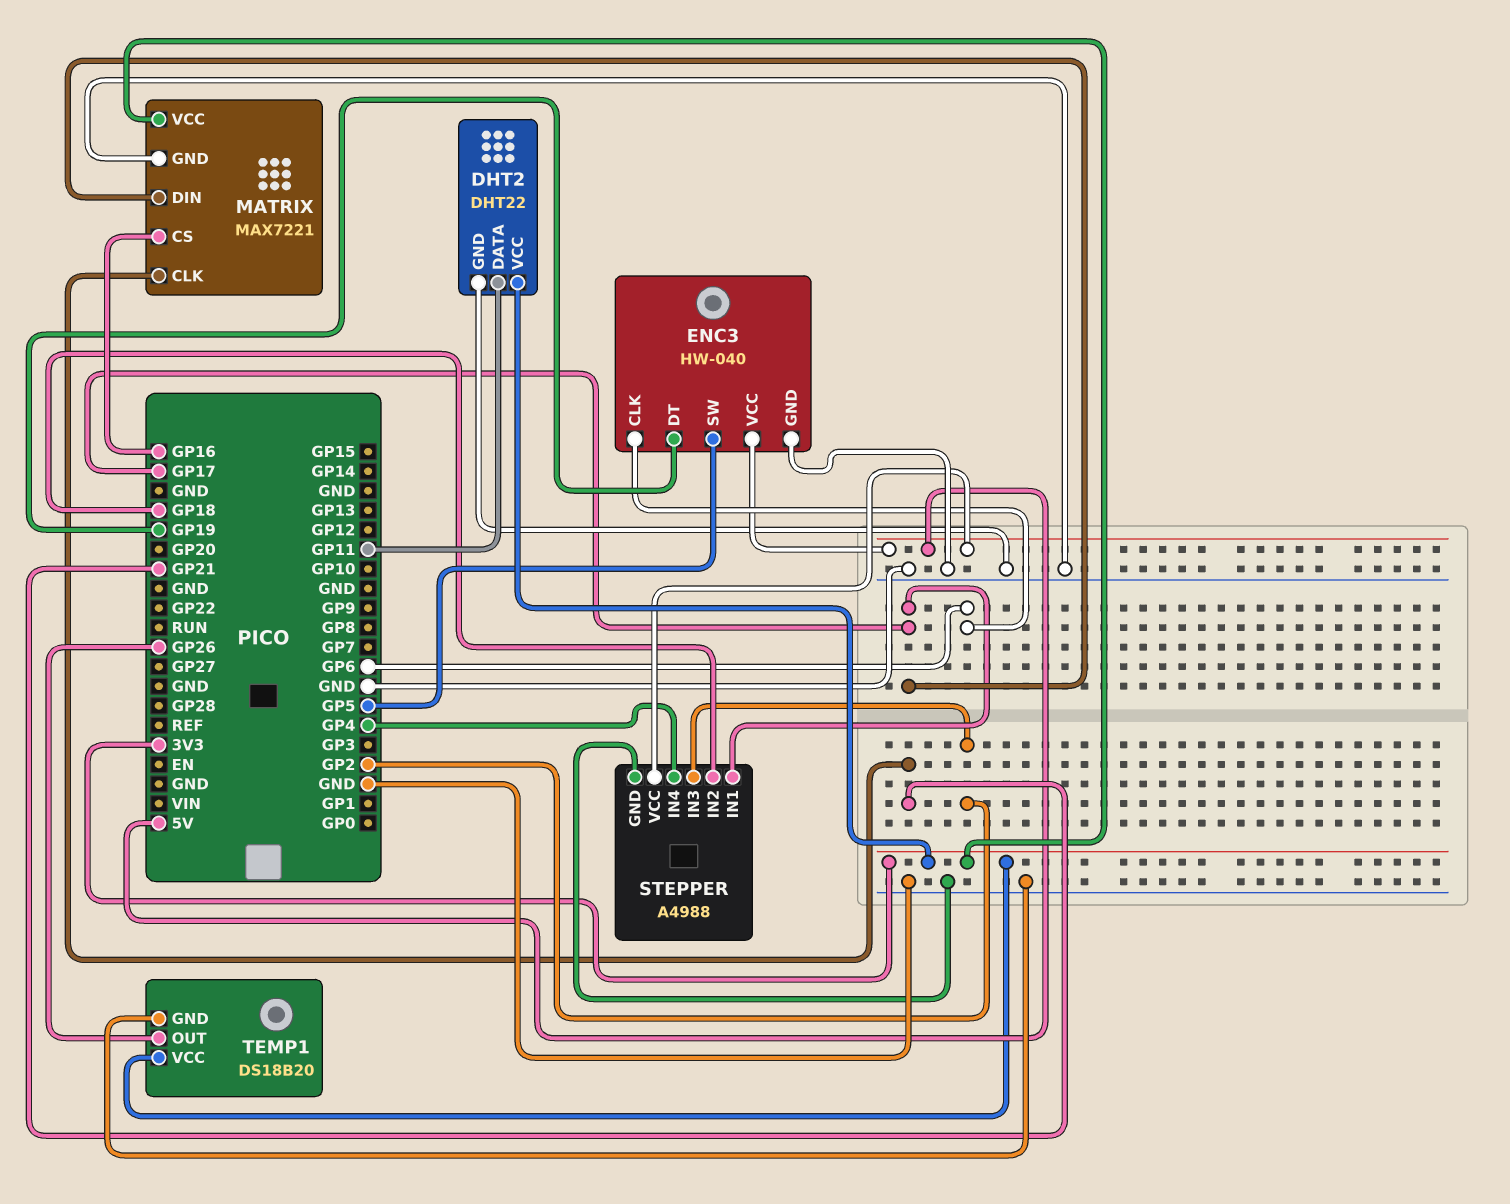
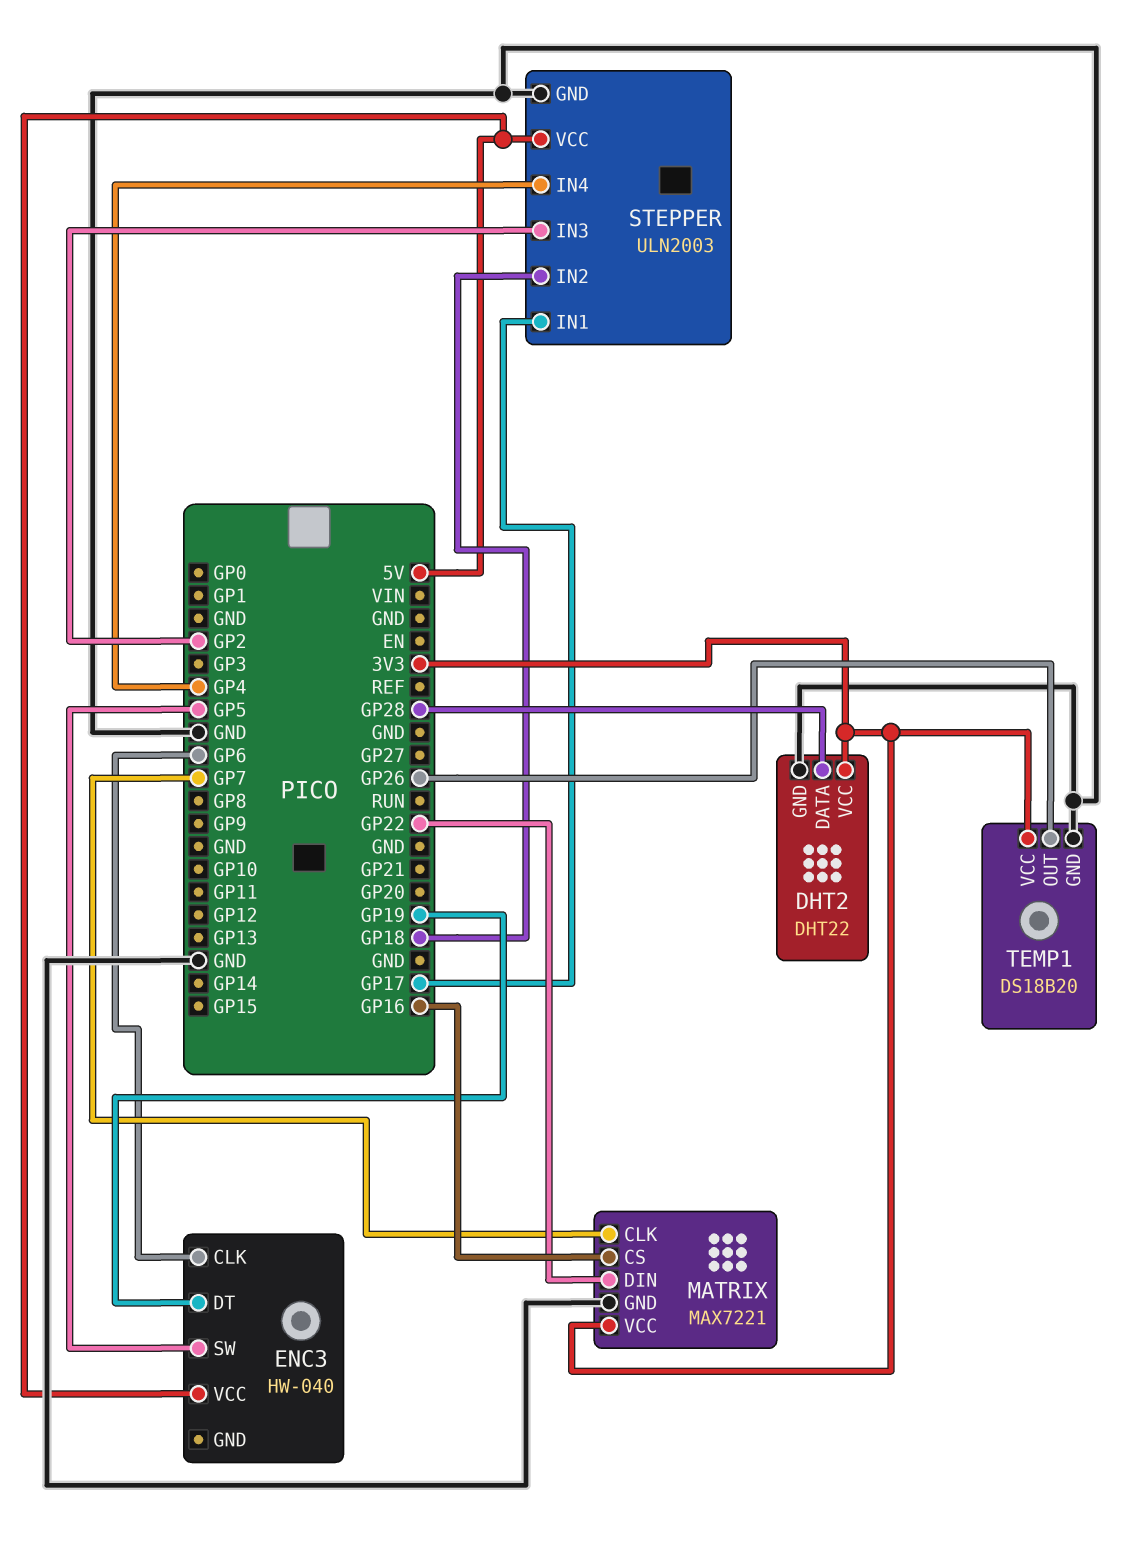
DHT2 pin DATA: GP11 -> GP28
ENC3 pin GND: GND -> none
MATRIX pin CLK: GP21 -> GP7
MATRIX pin DIN: GP17 -> GP22
STEPPER: A4988 -> ULN2003

